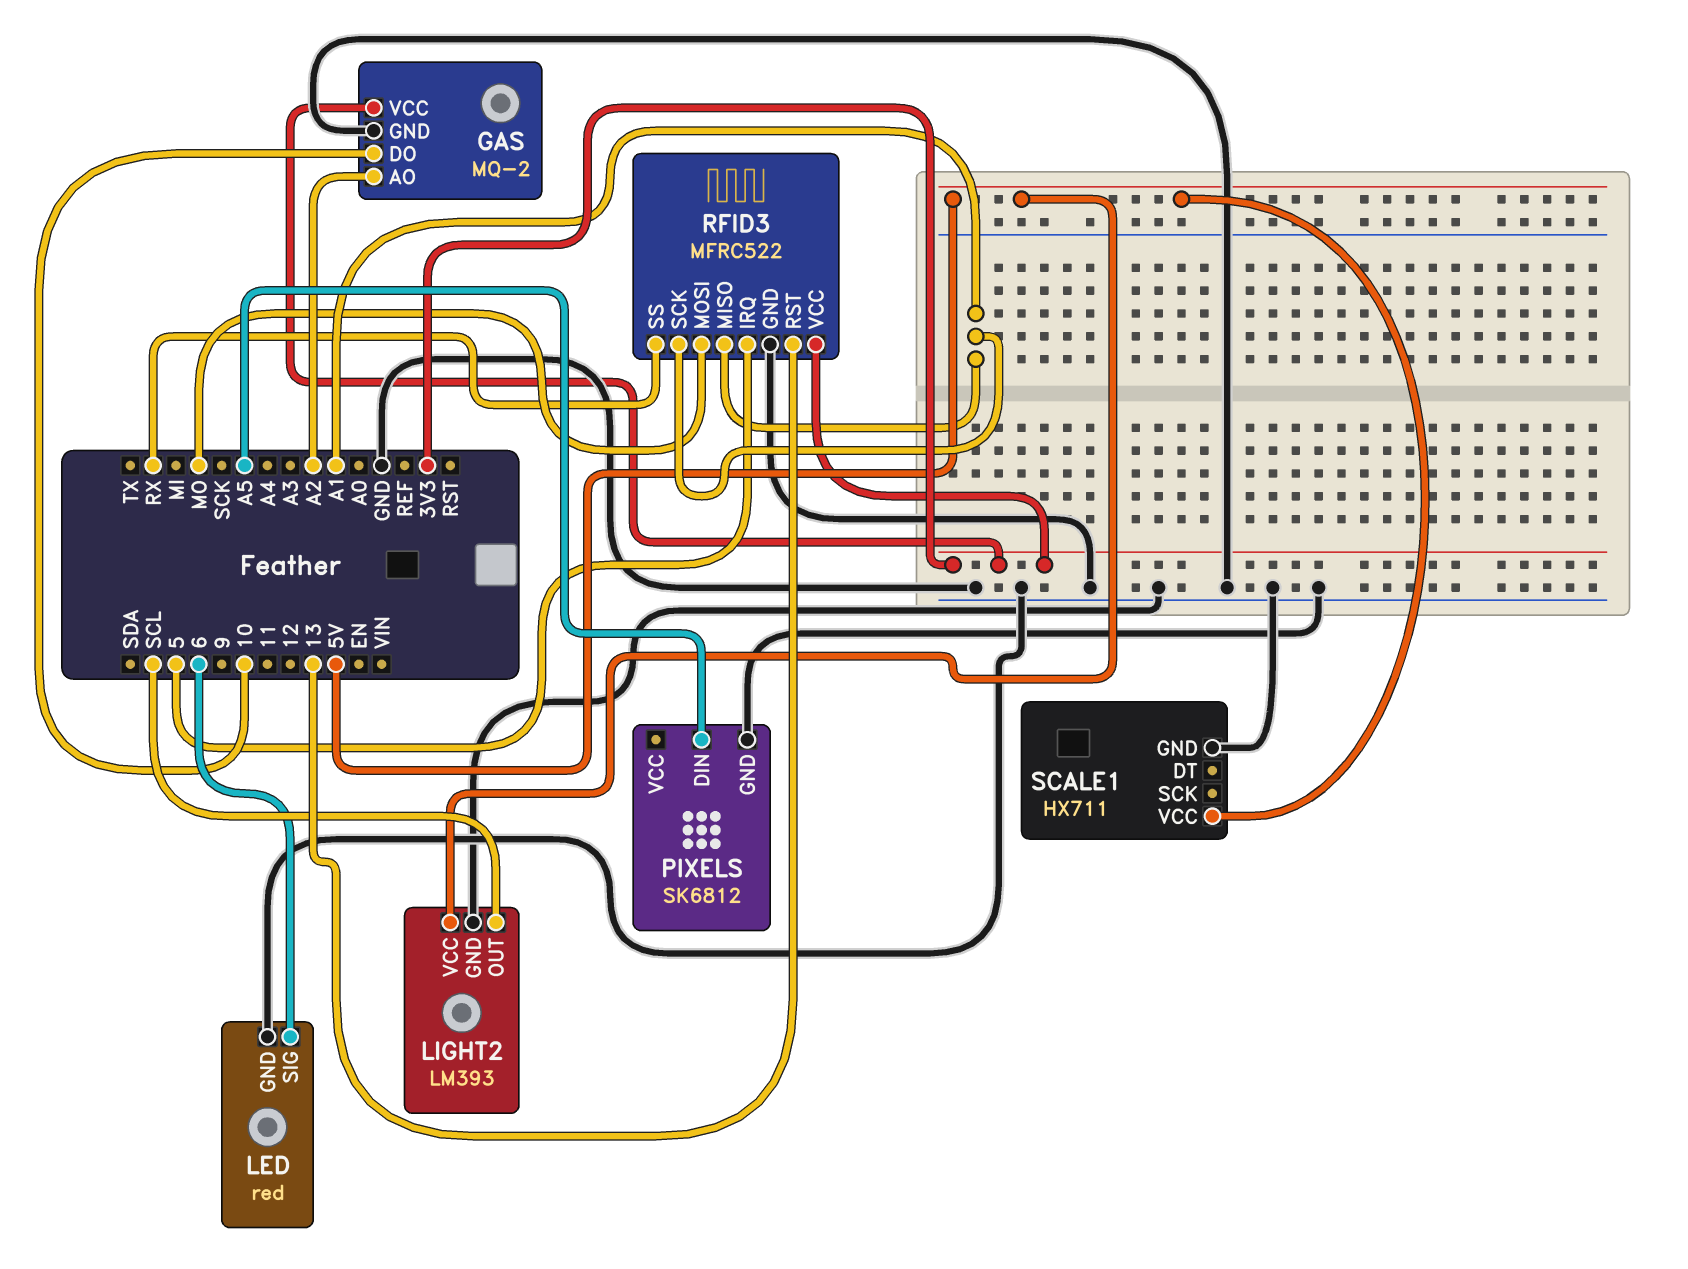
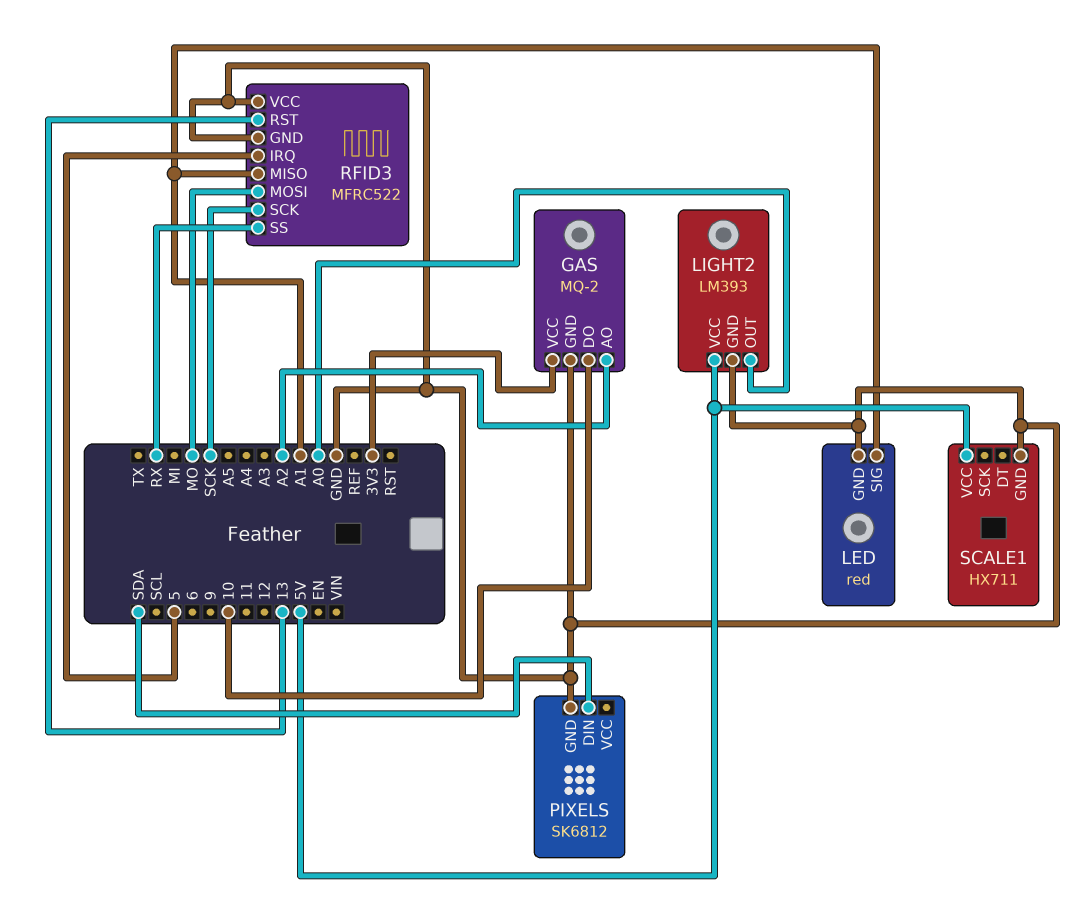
LED pin SIG: 6 -> A1
LIGHT2 pin OUT: SCL -> A0
PIXELS pin DIN: A5 -> SDA
RFID3 pin SCK: A1 -> SCK
RFID3 pin VCC: 3V3 -> GND

